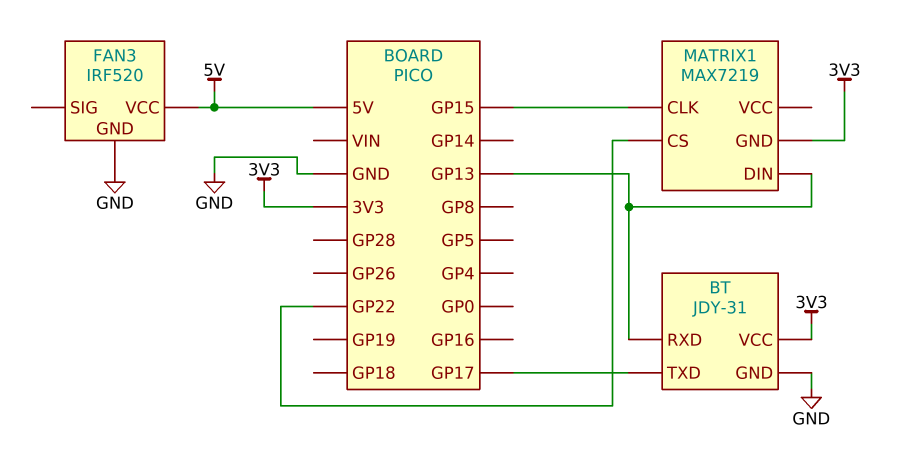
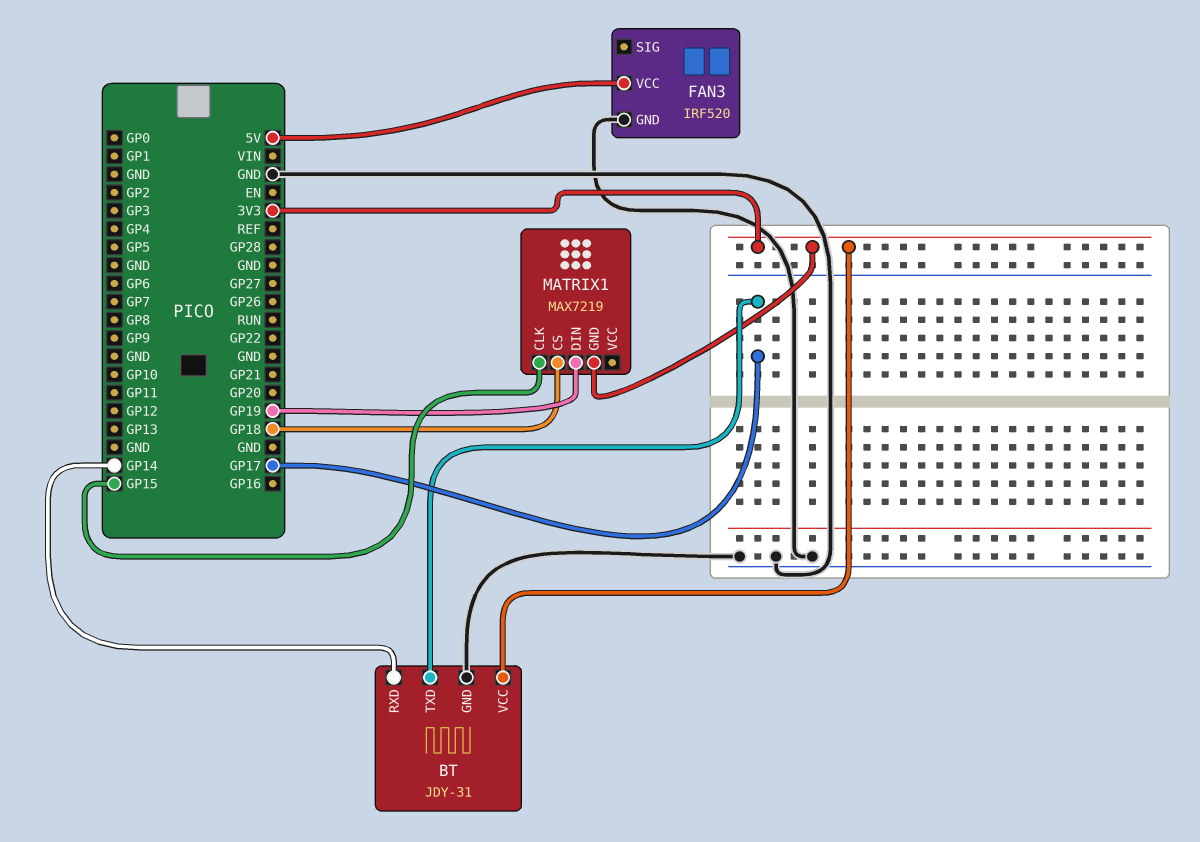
BT pin RXD: GP13 -> GP14
MATRIX1 pin CS: GP22 -> GP18
MATRIX1 pin DIN: GP13 -> GP19

